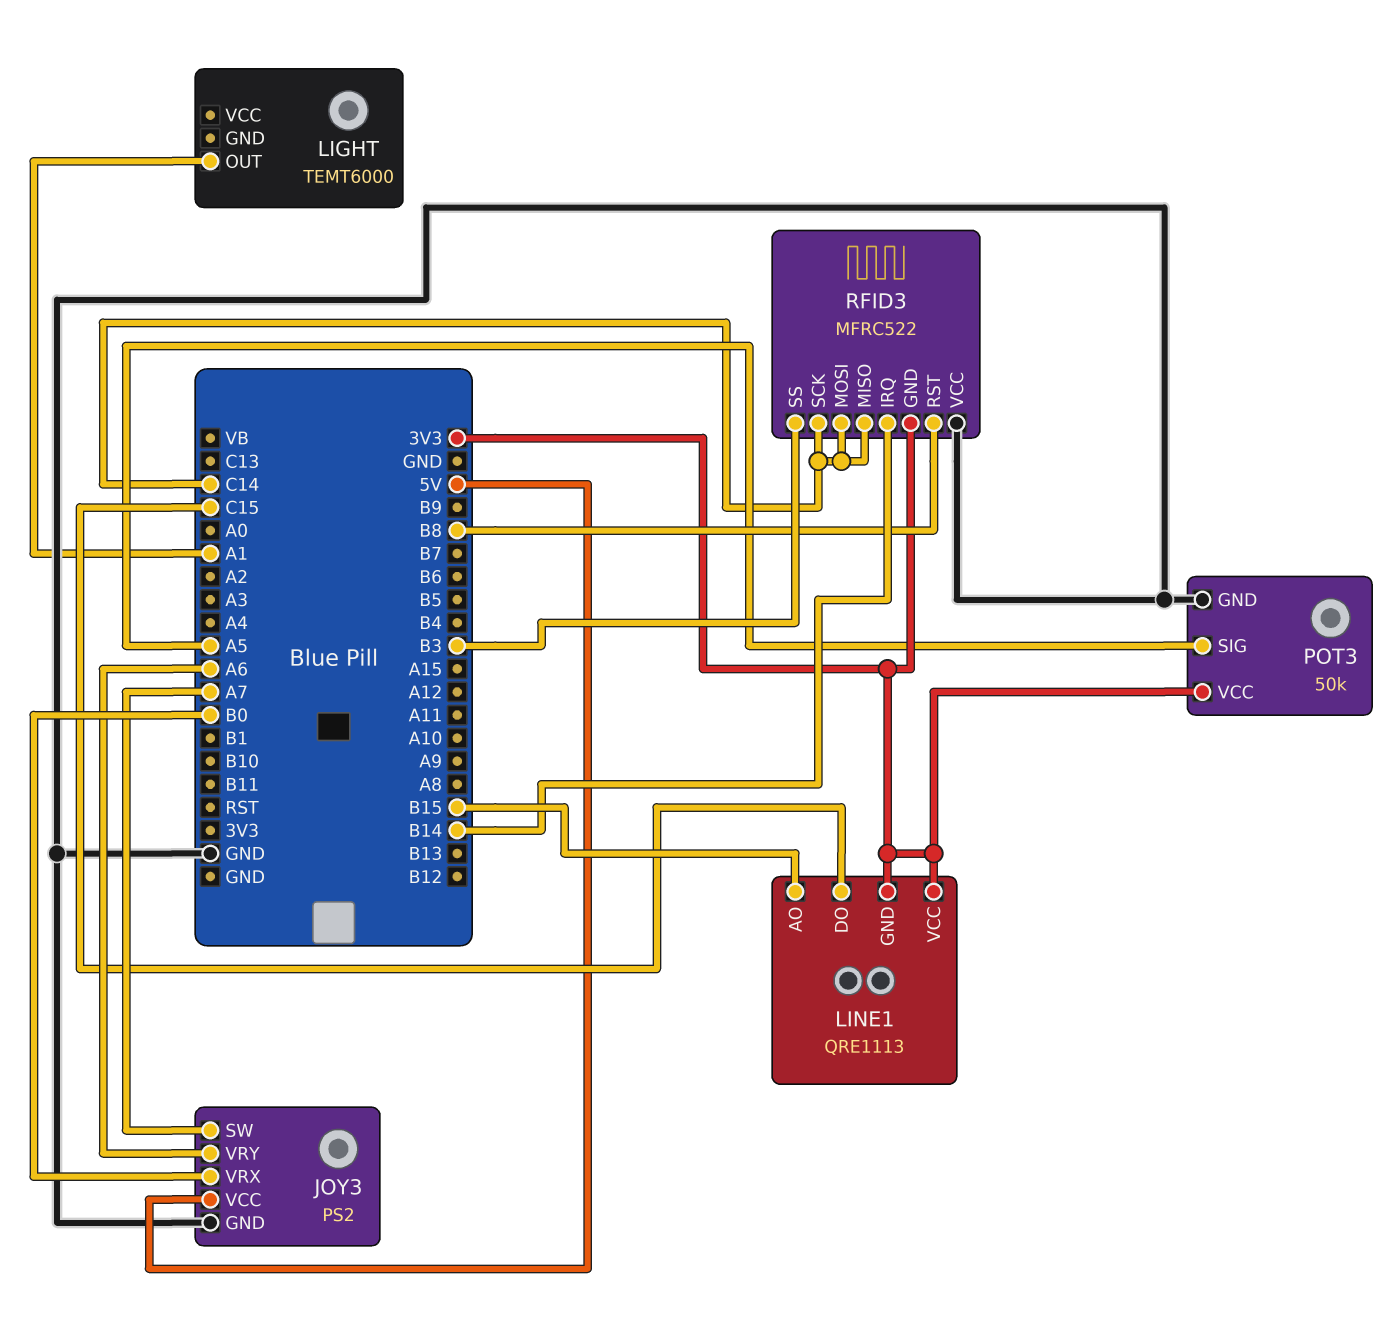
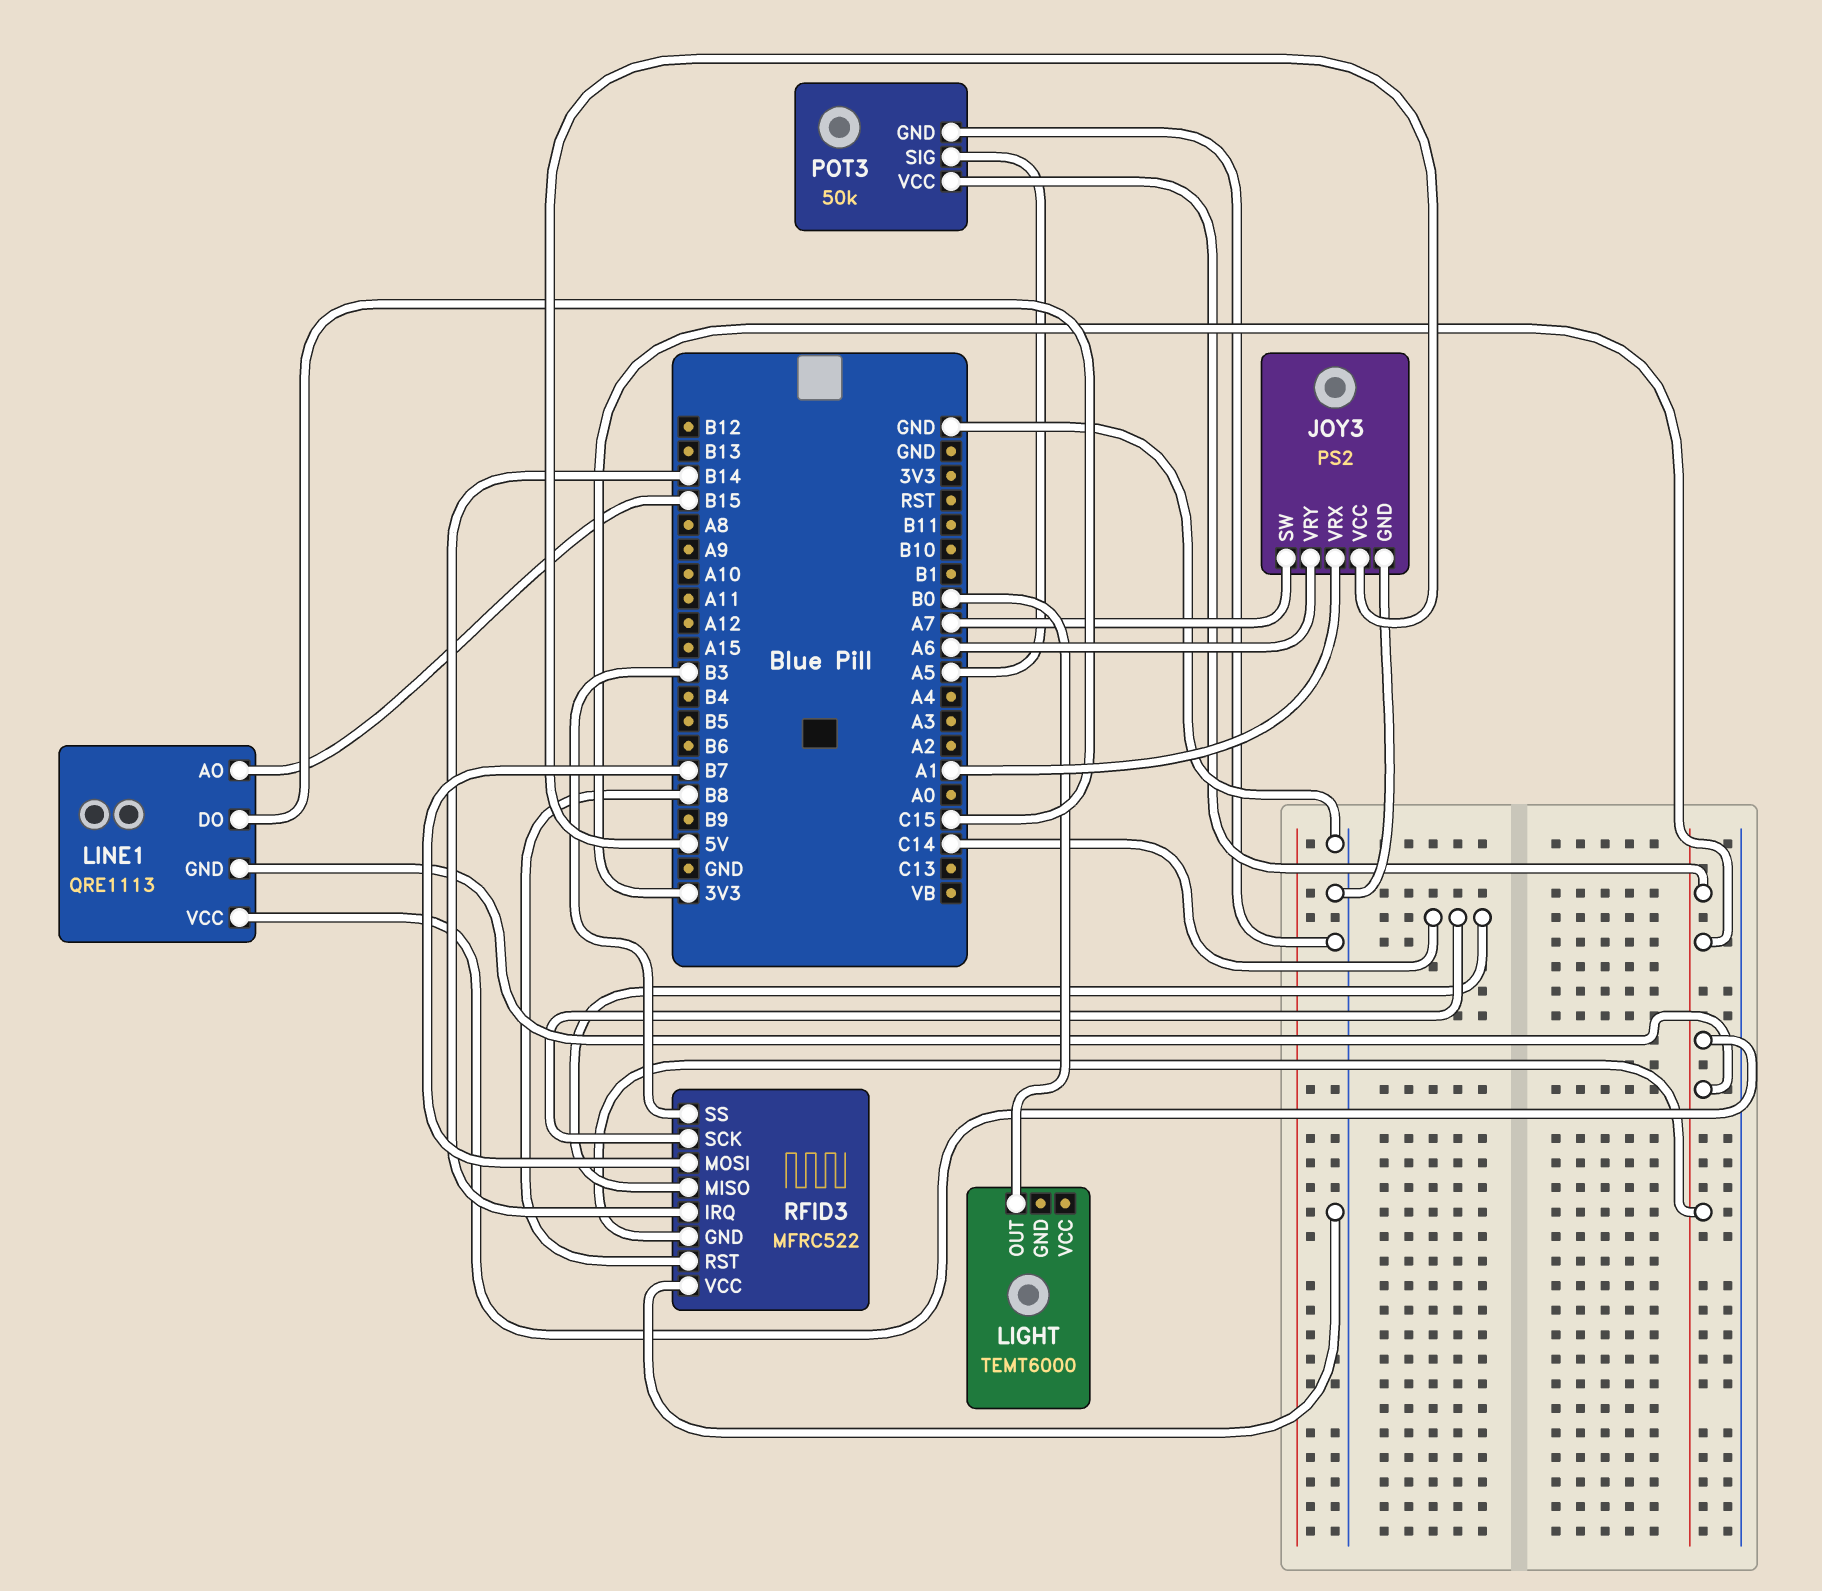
JOY3 pin VRX: B0 -> A1
LIGHT pin OUT: A1 -> B0
RFID3 pin MOSI: C14 -> B7

